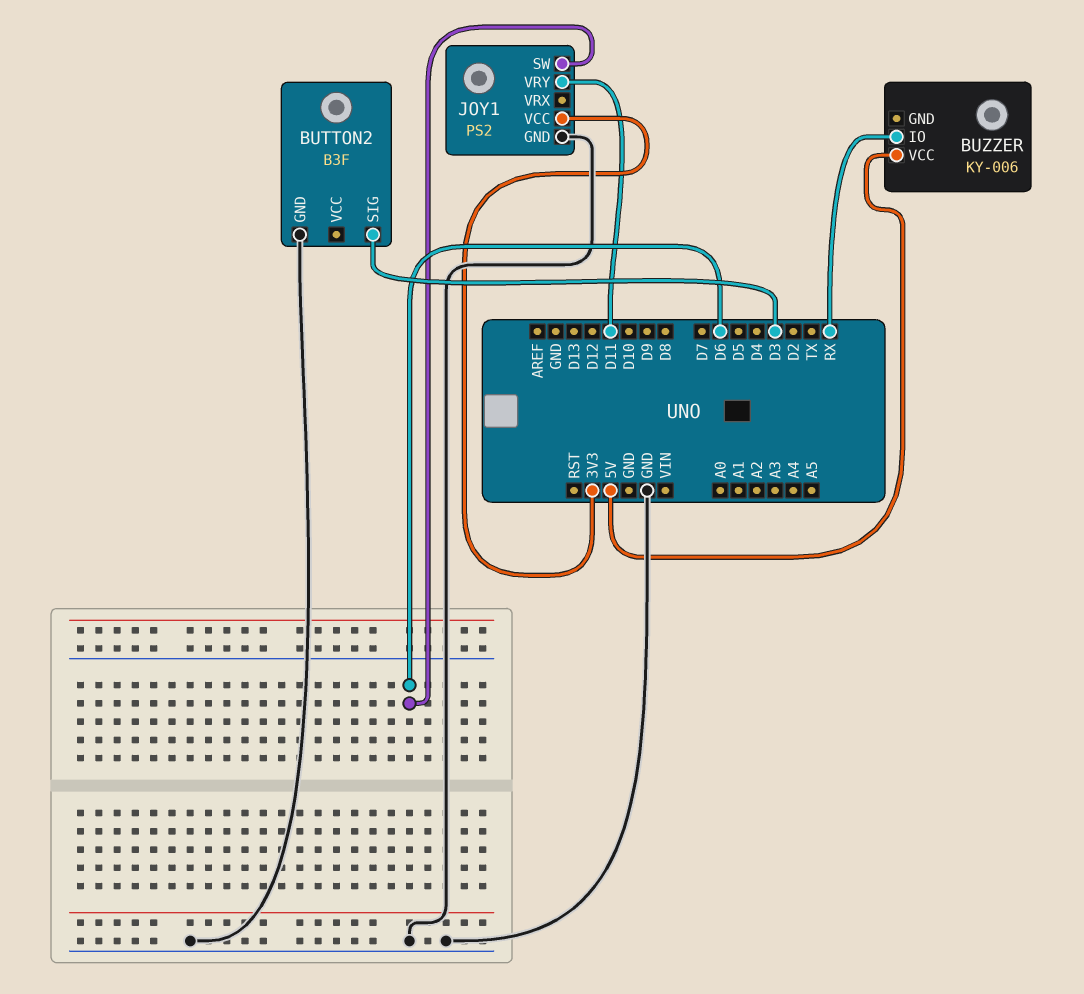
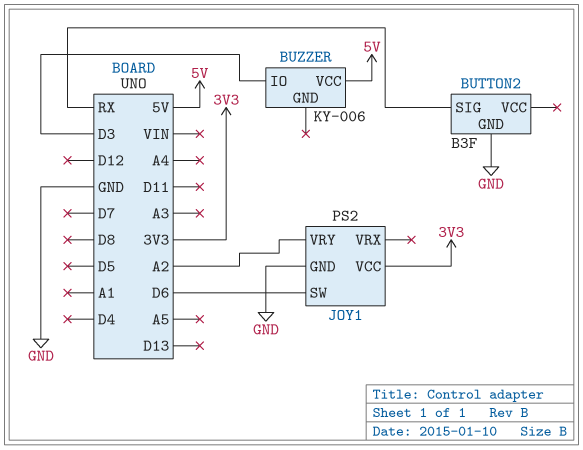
BUTTON2 pin SIG: D3 -> RX
BUZZER pin IO: RX -> D3
JOY1 pin VRY: D11 -> A2

